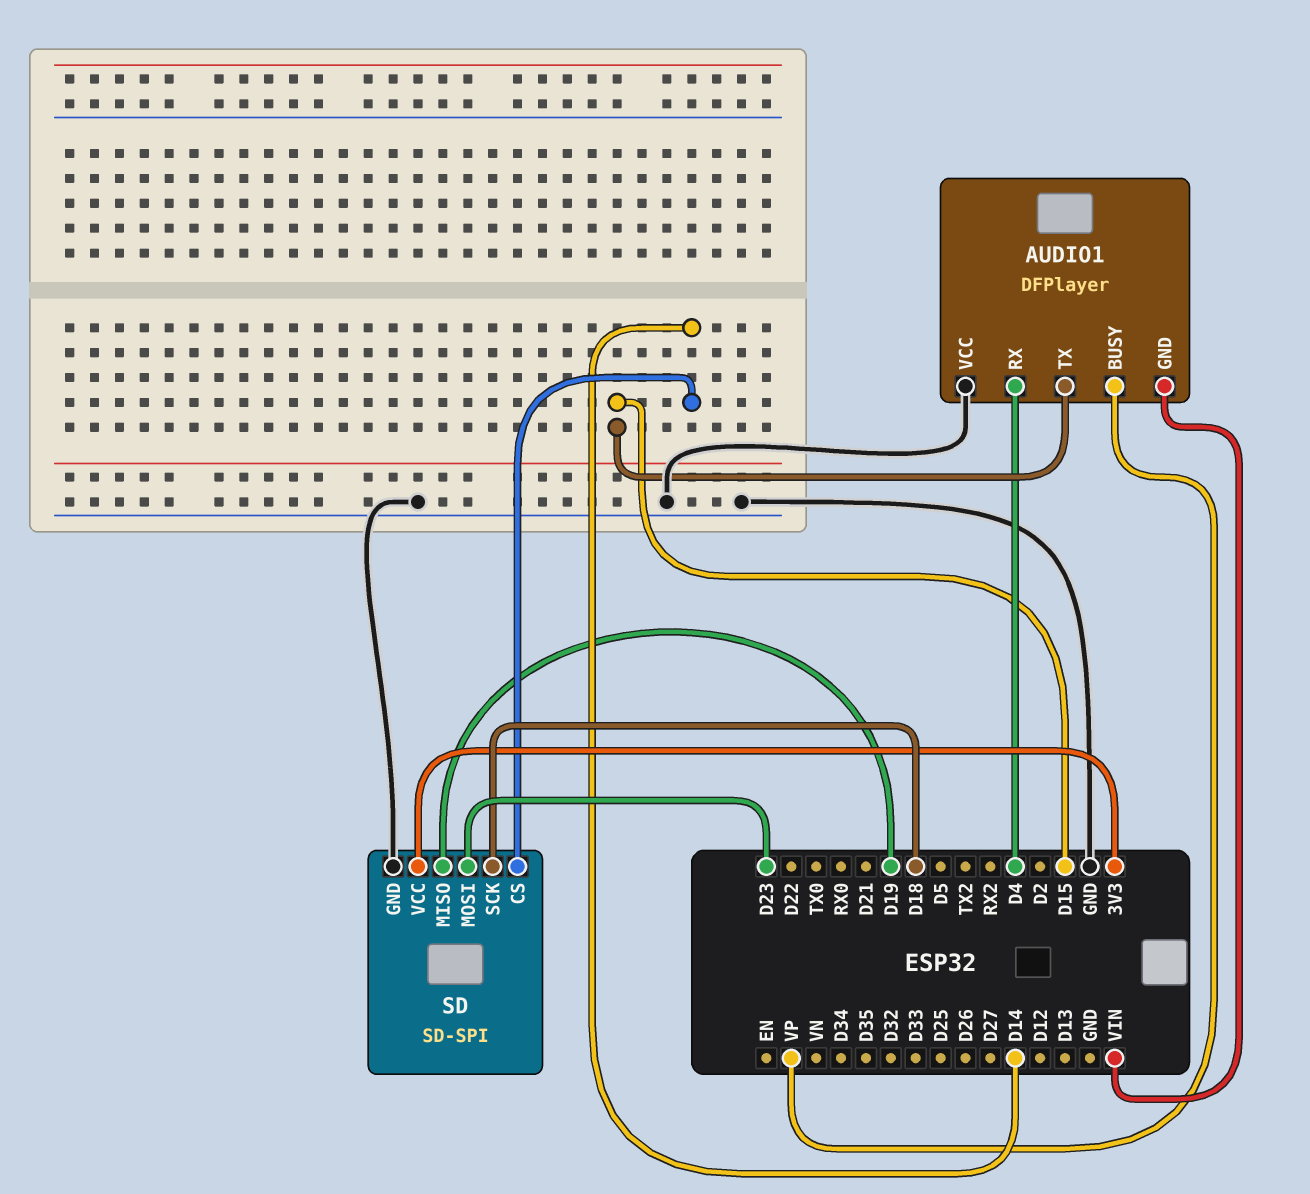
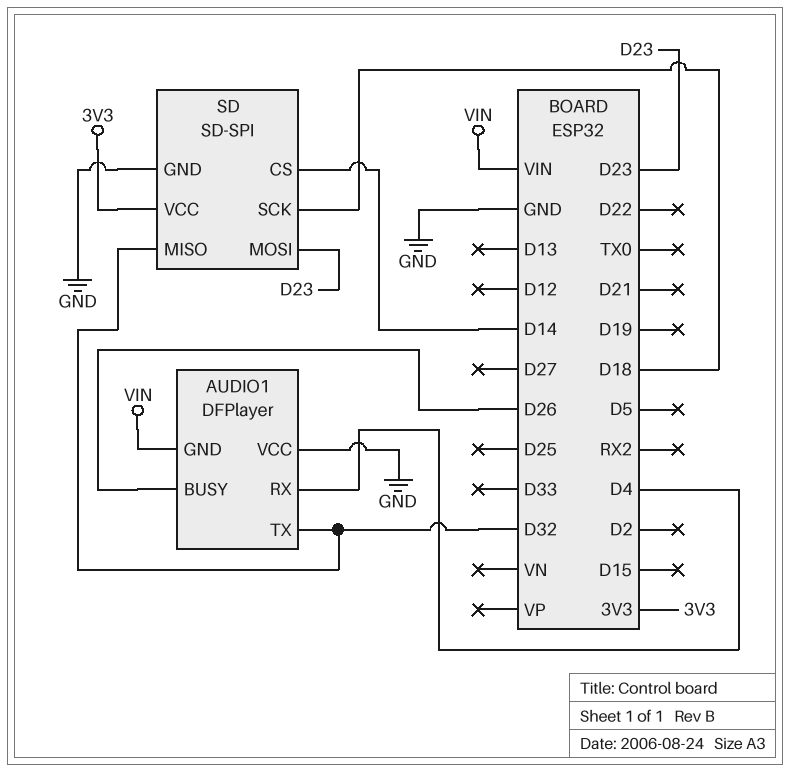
AUDIO1 pin BUSY: VP -> D26
AUDIO1 pin TX: D15 -> D32
SD pin MISO: D19 -> D32

